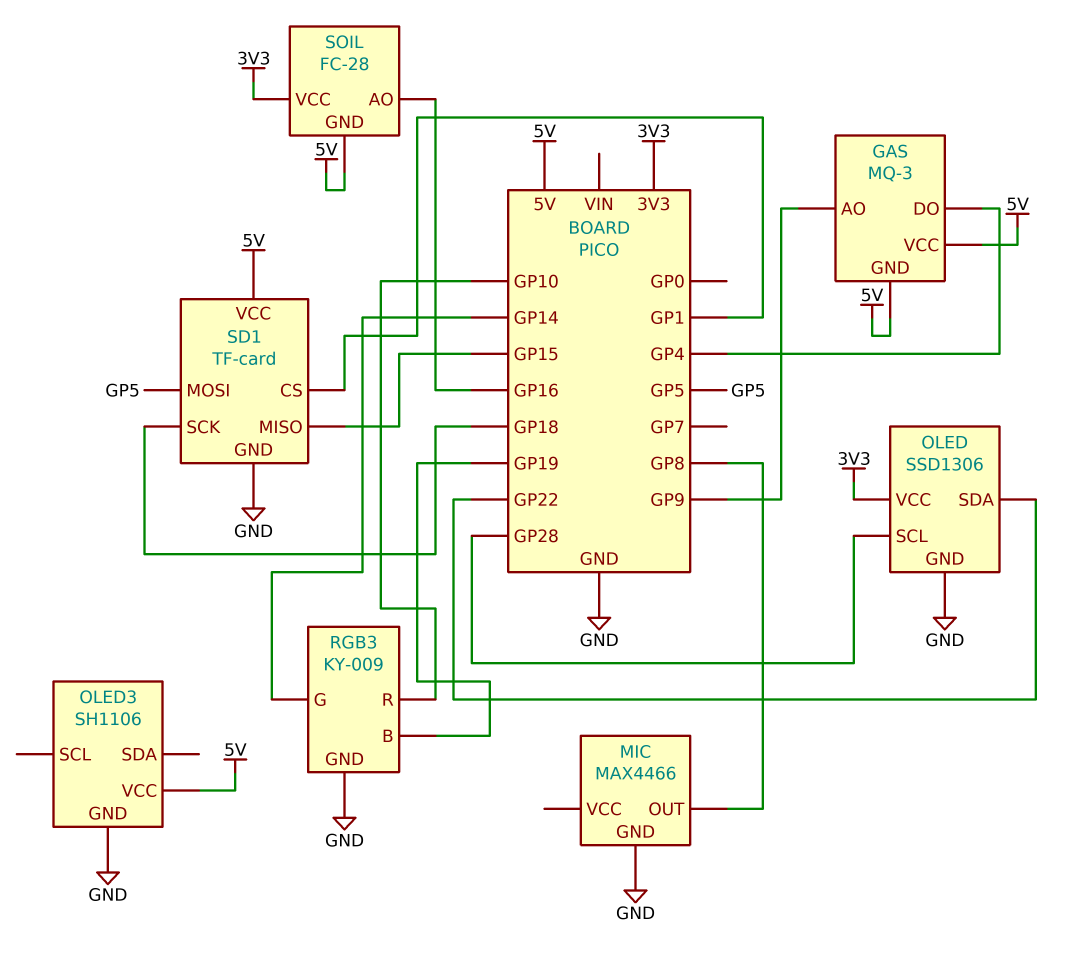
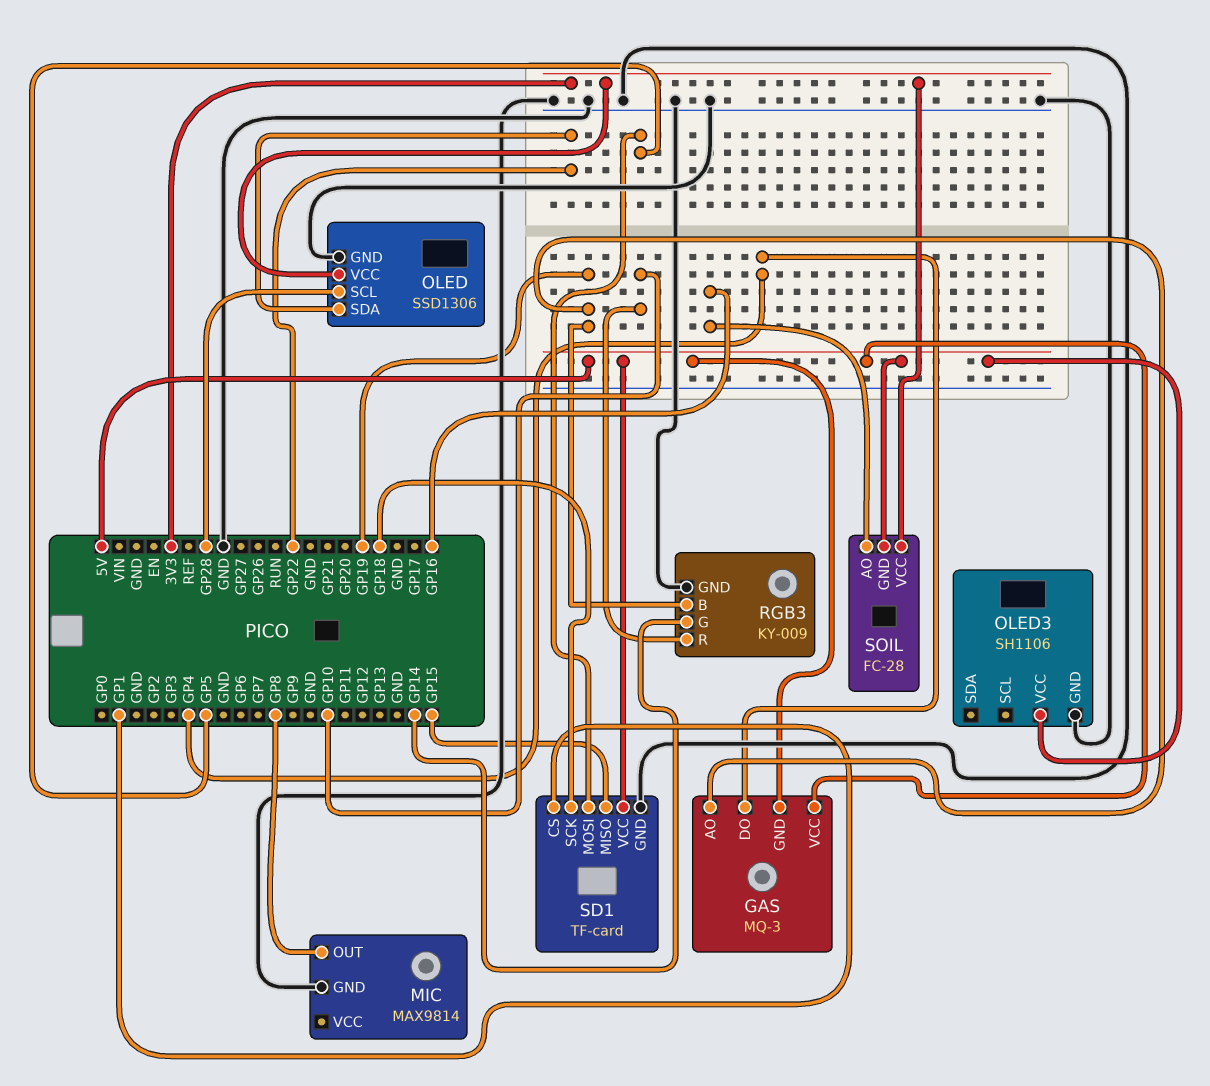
GAS pin AO: GP9 -> GP19
MIC: MAX4466 -> MAX9814

